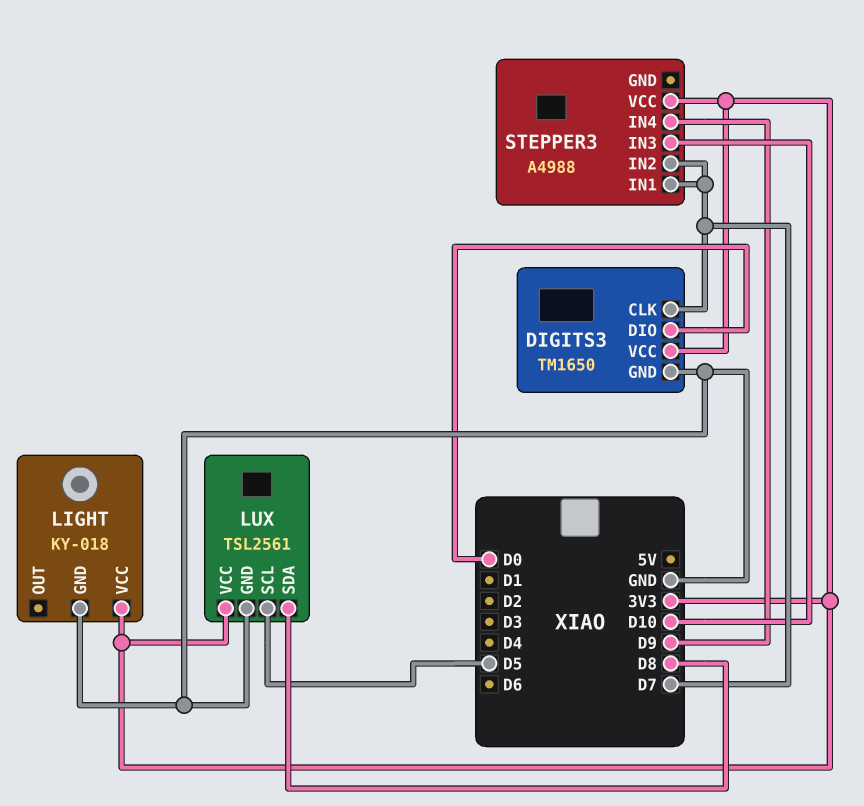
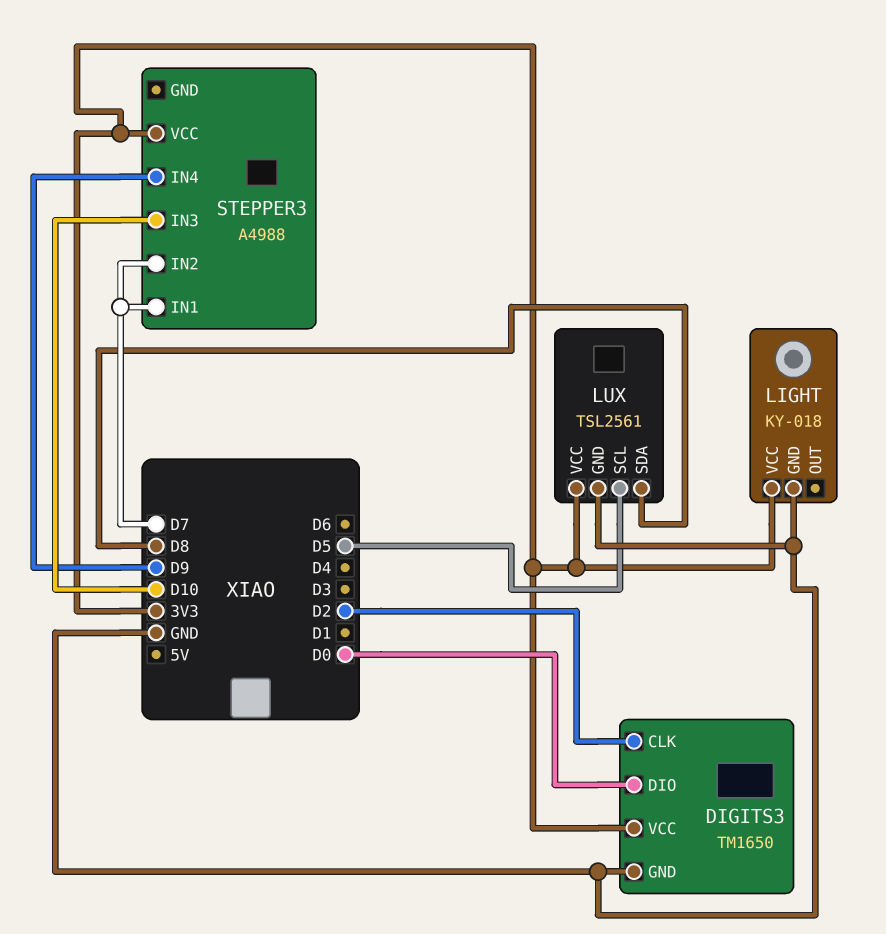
DIGITS3 pin CLK: D7 -> D2

